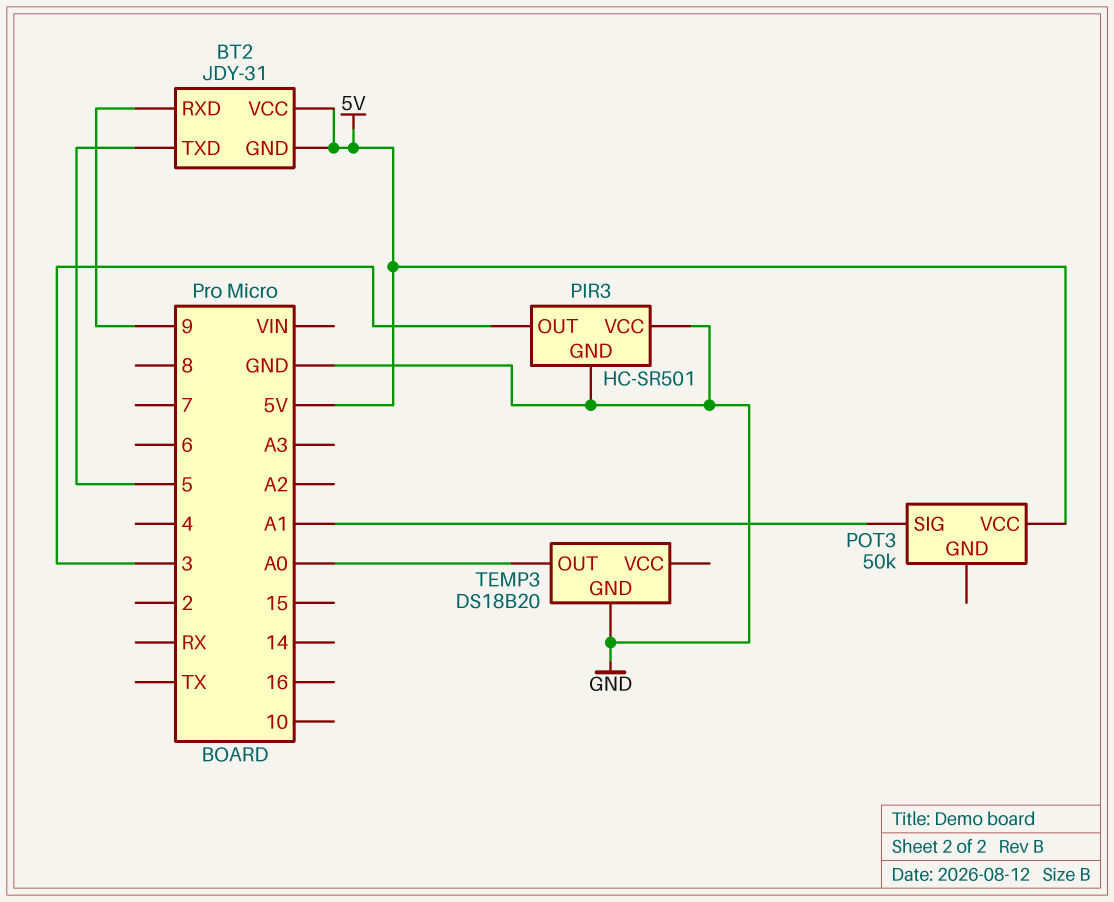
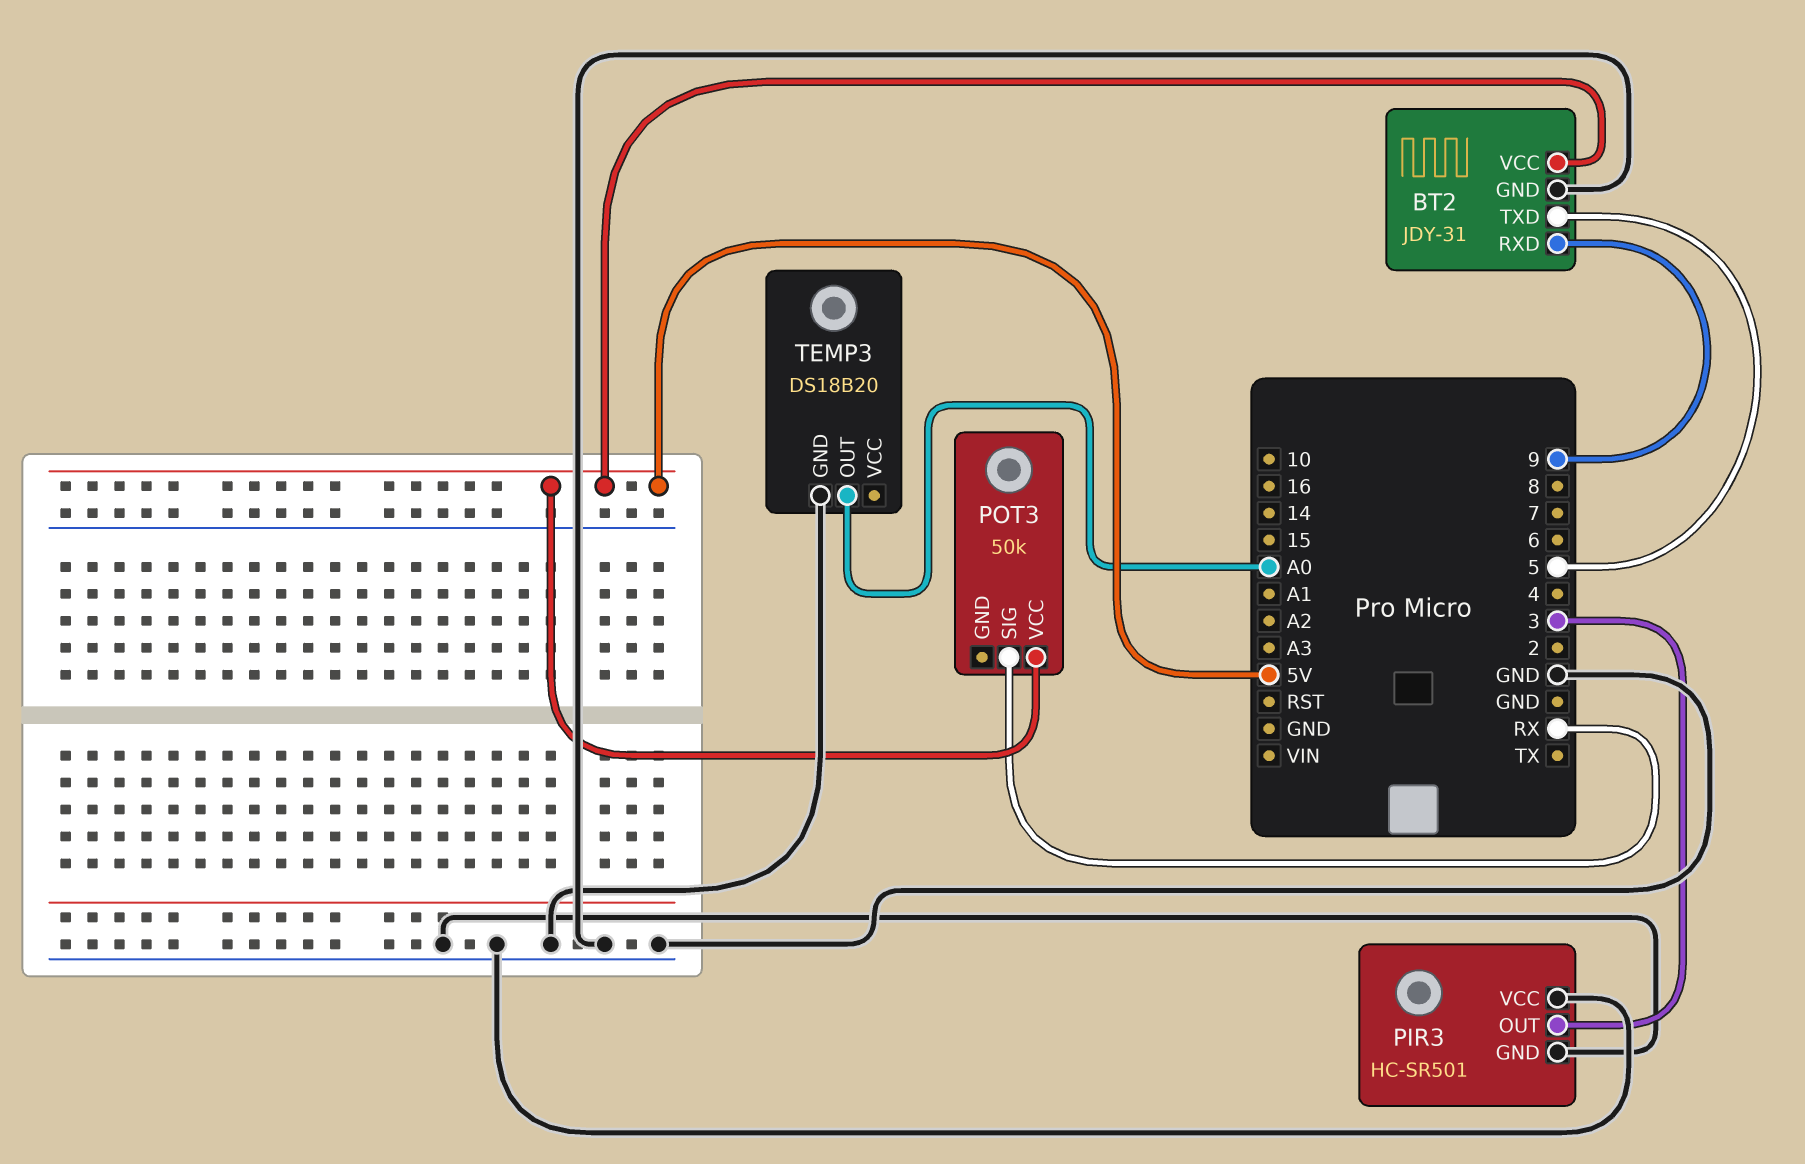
BT2 pin GND: 5V -> GND
POT3 pin SIG: A1 -> RX

